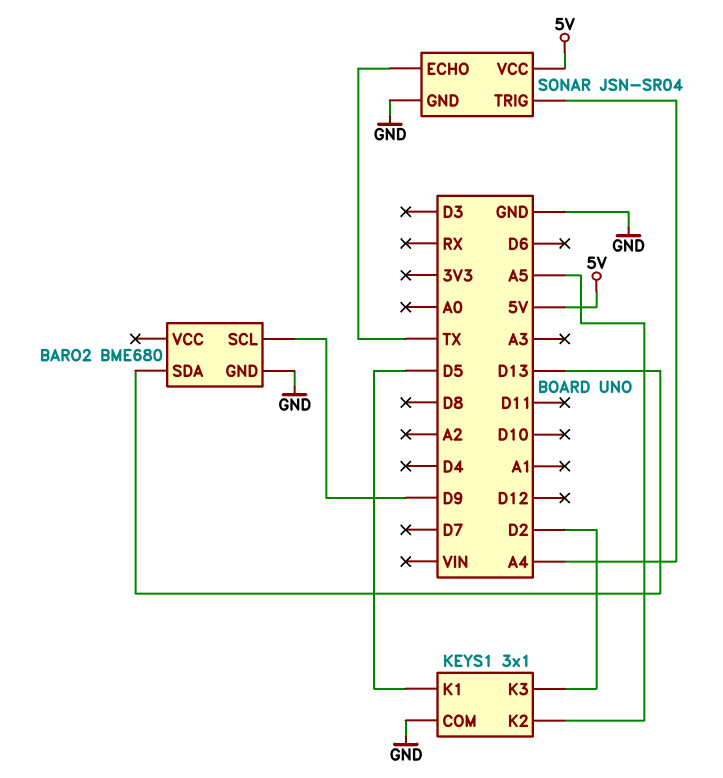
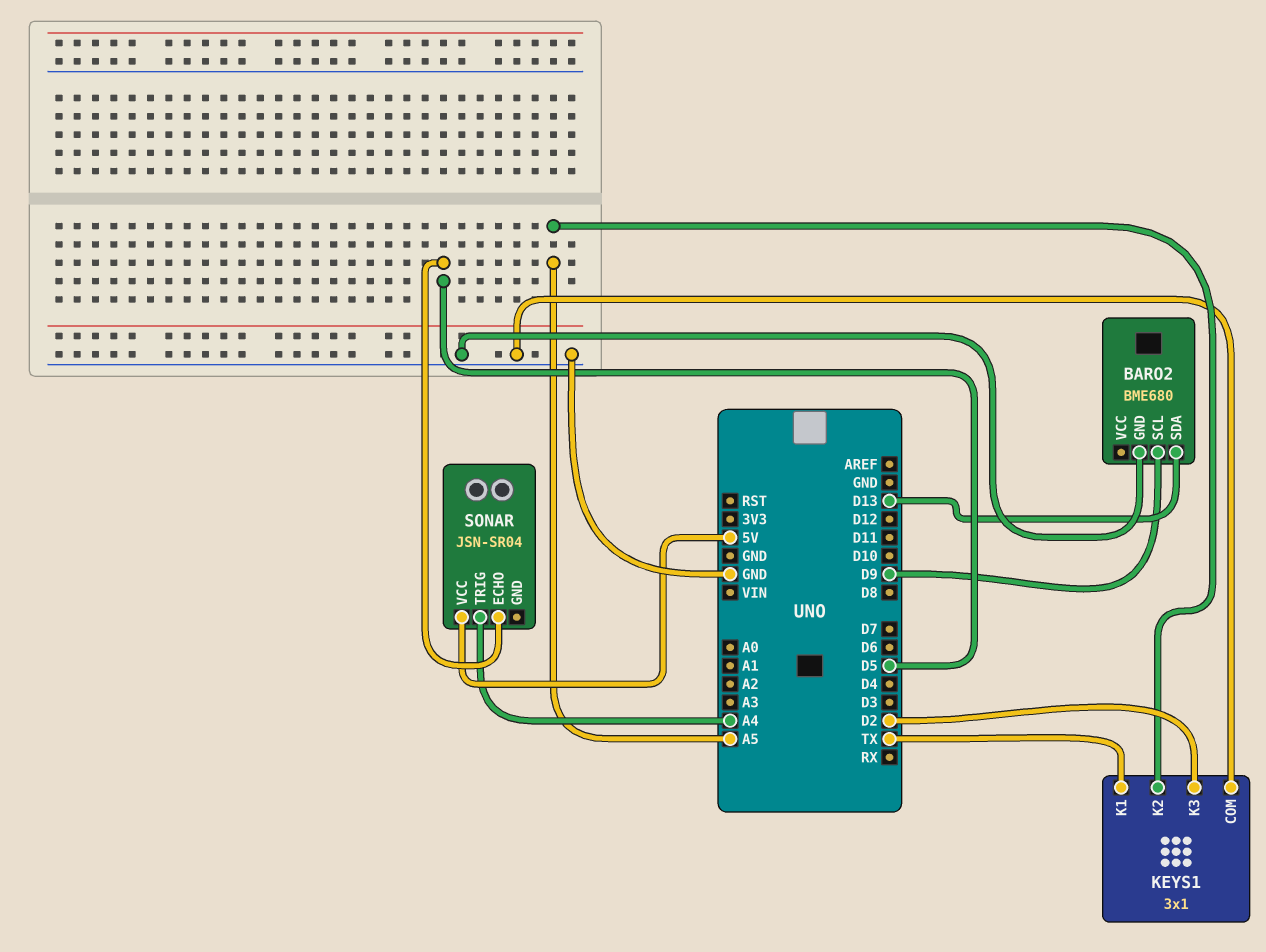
KEYS1 pin K1: D5 -> TX
SONAR pin ECHO: TX -> D5
SONAR pin GND: GND -> none

